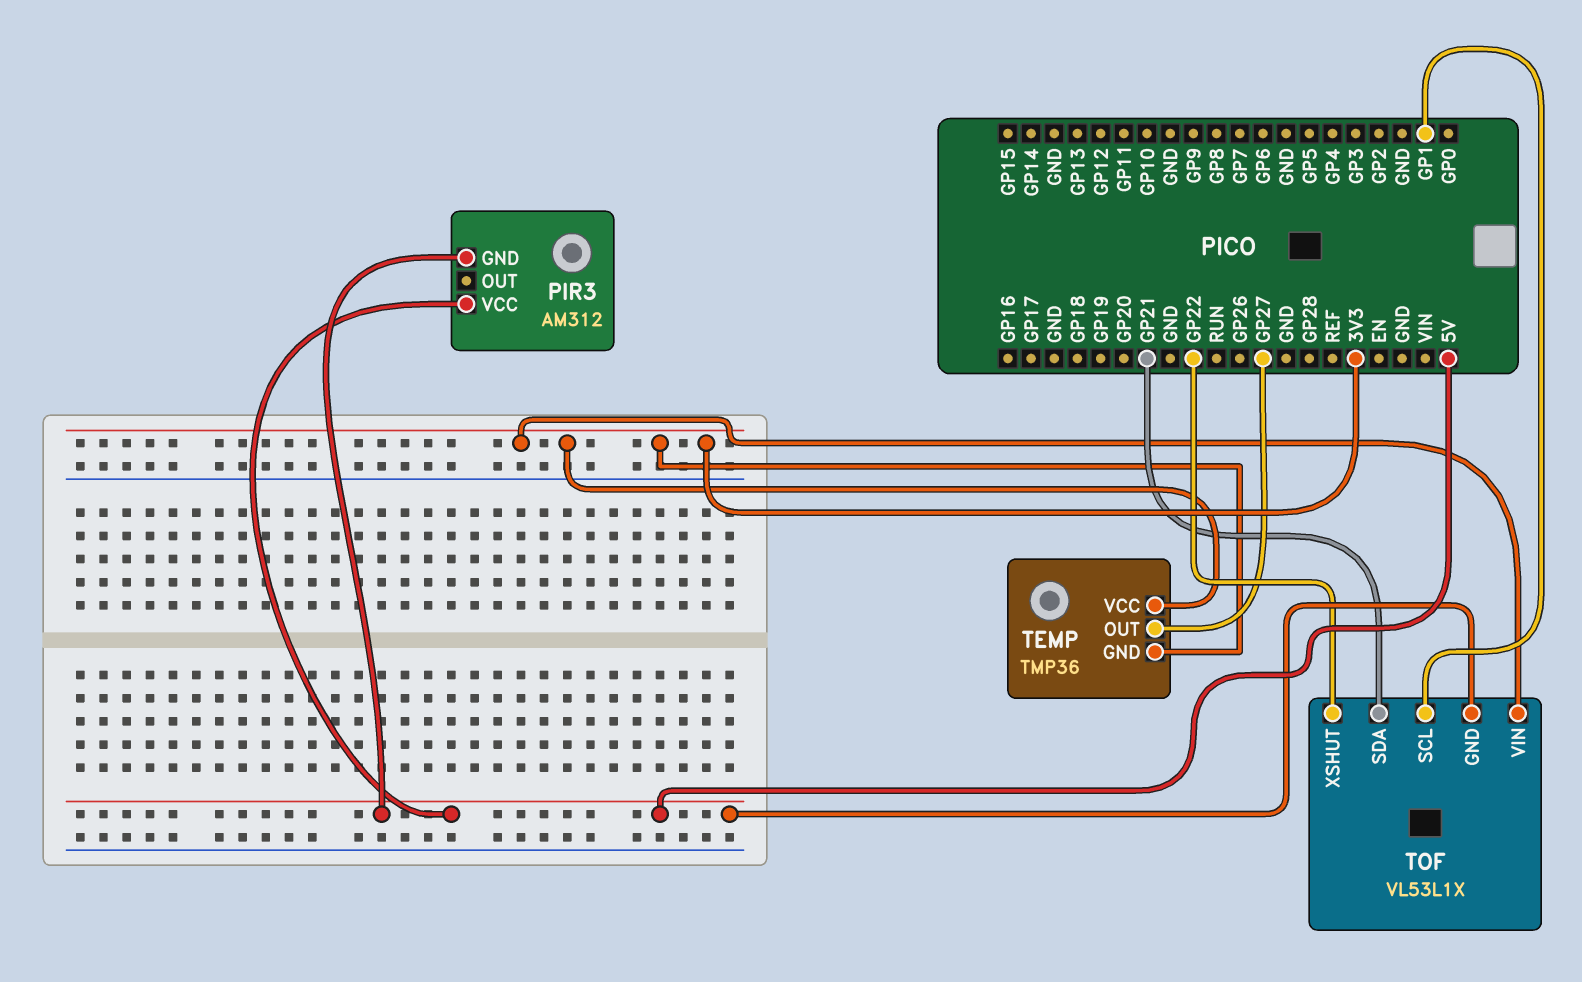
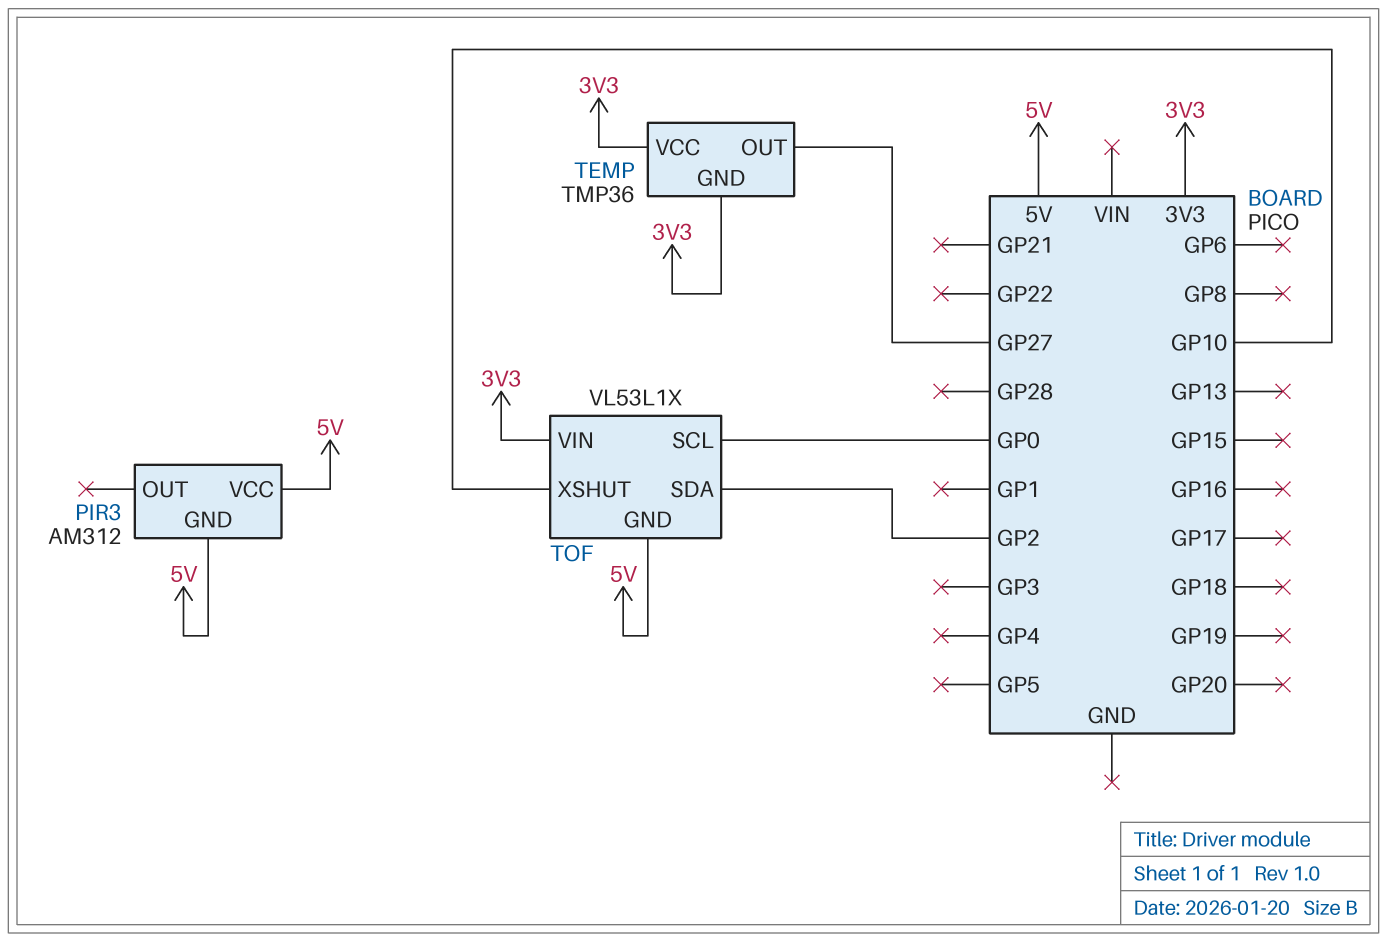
TOF pin SCL: GP1 -> GP0
TOF pin SDA: GP21 -> GP2
TOF pin XSHUT: GP22 -> GP10

